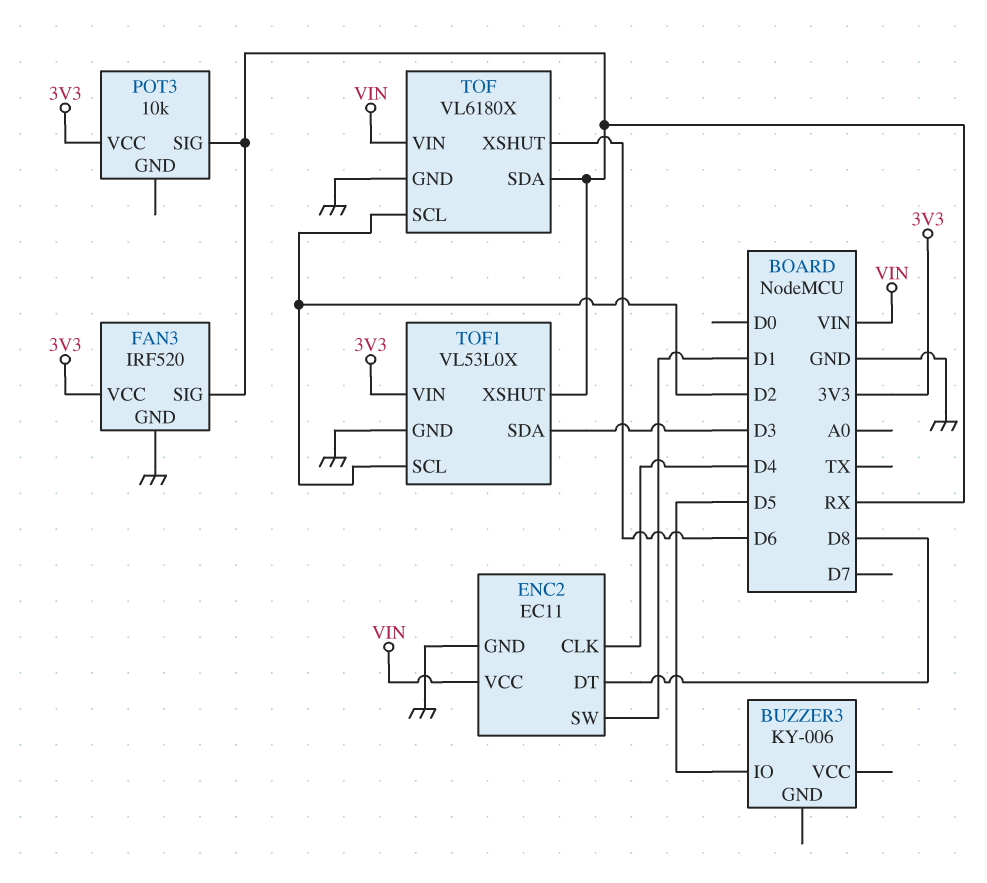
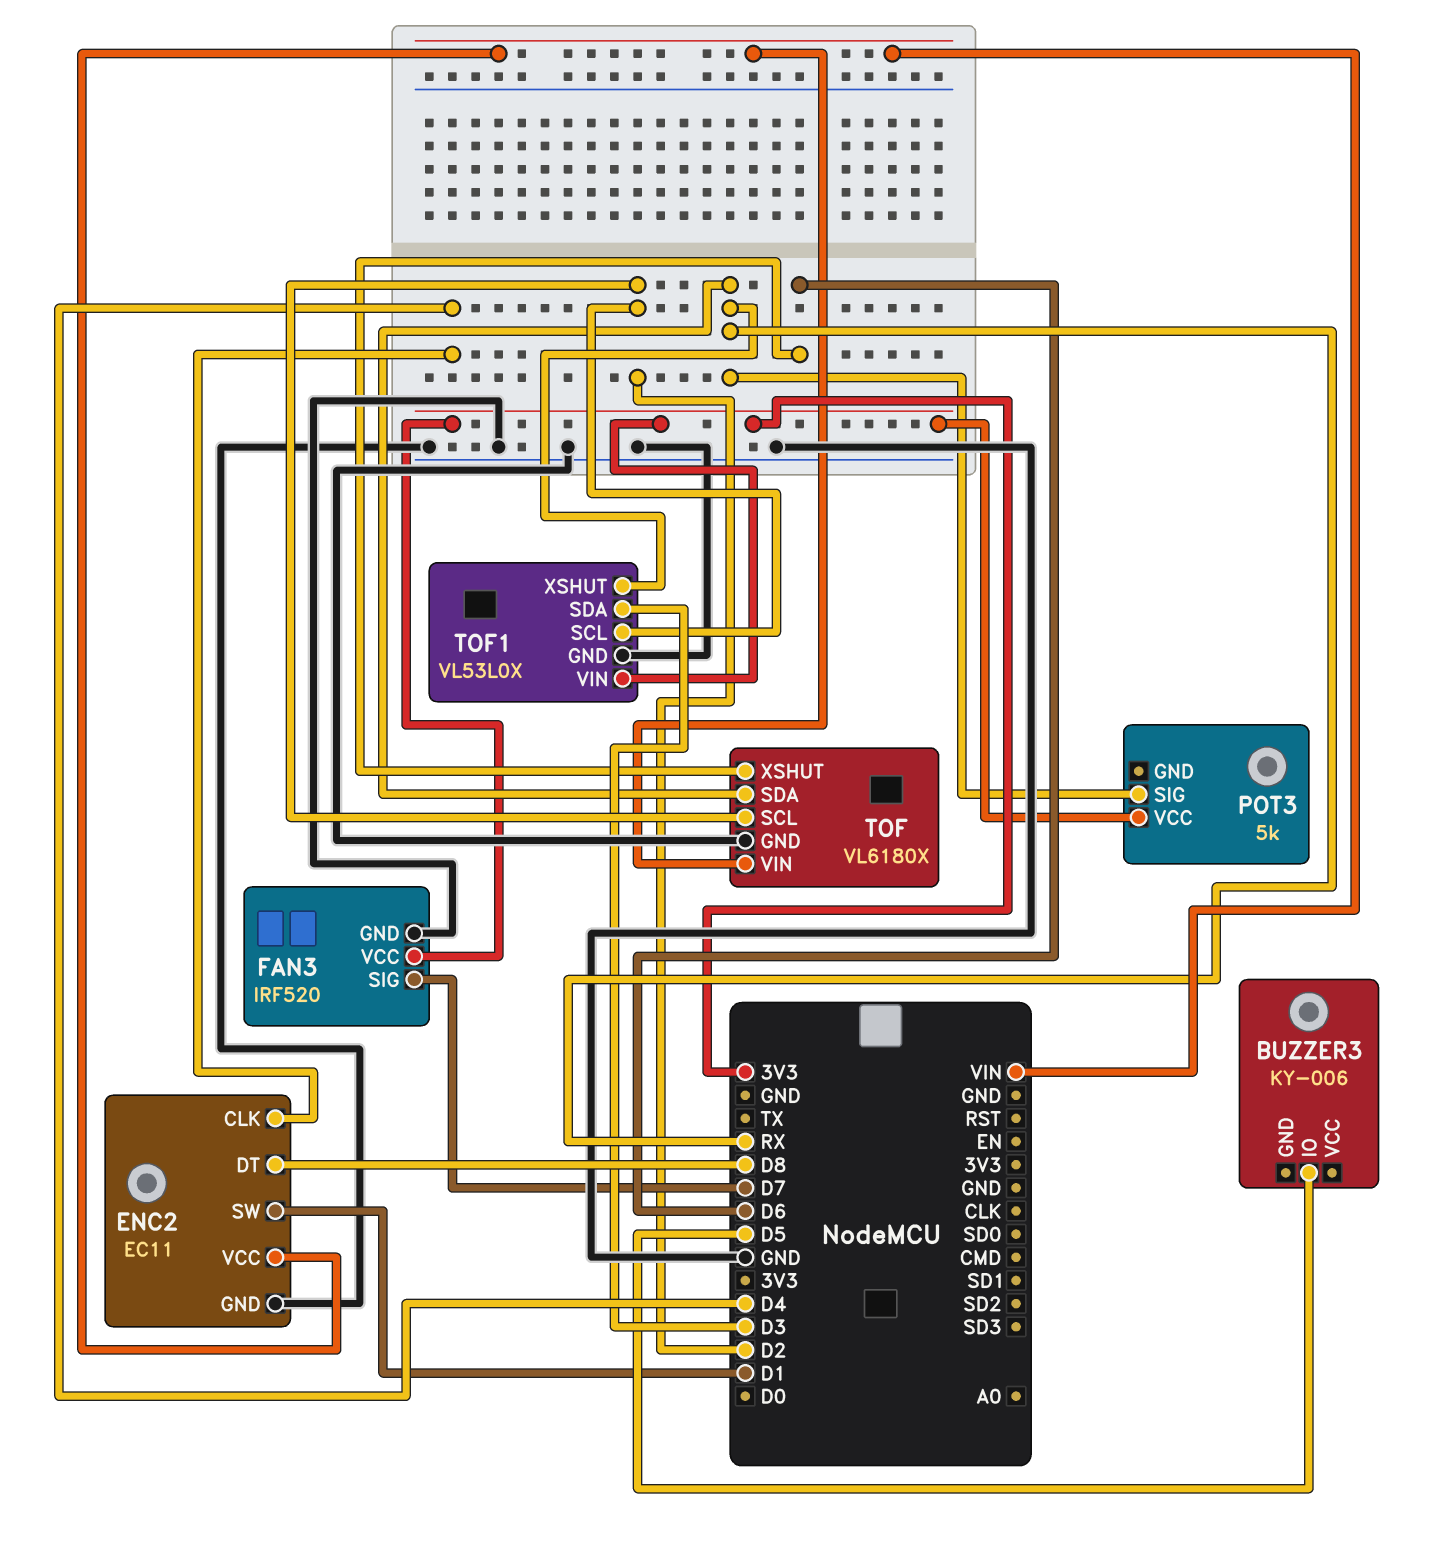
FAN3 pin SIG: RX -> D7
POT3: 10k -> 5k

